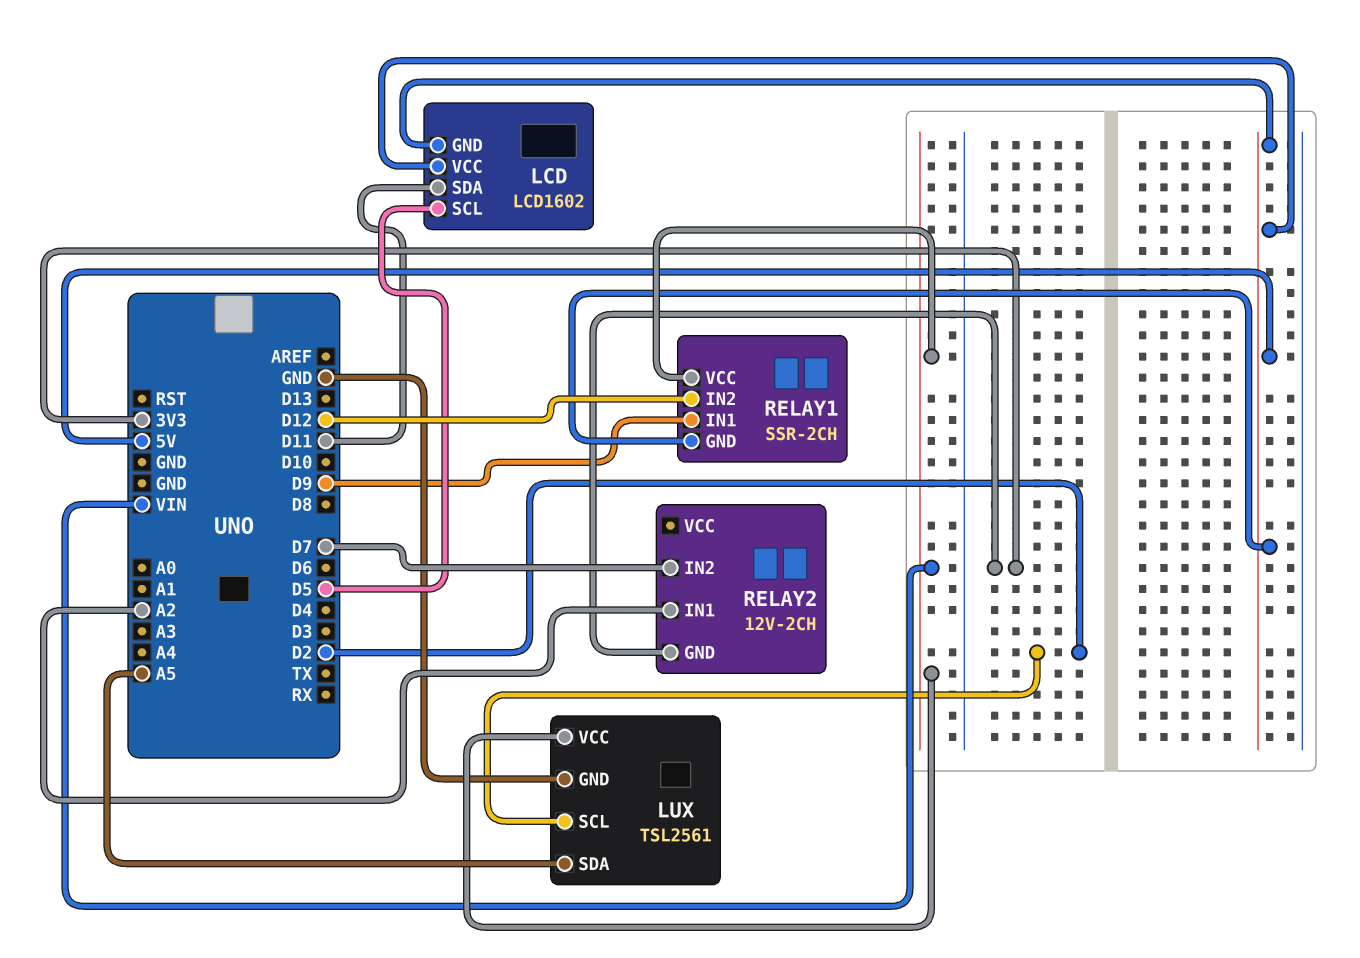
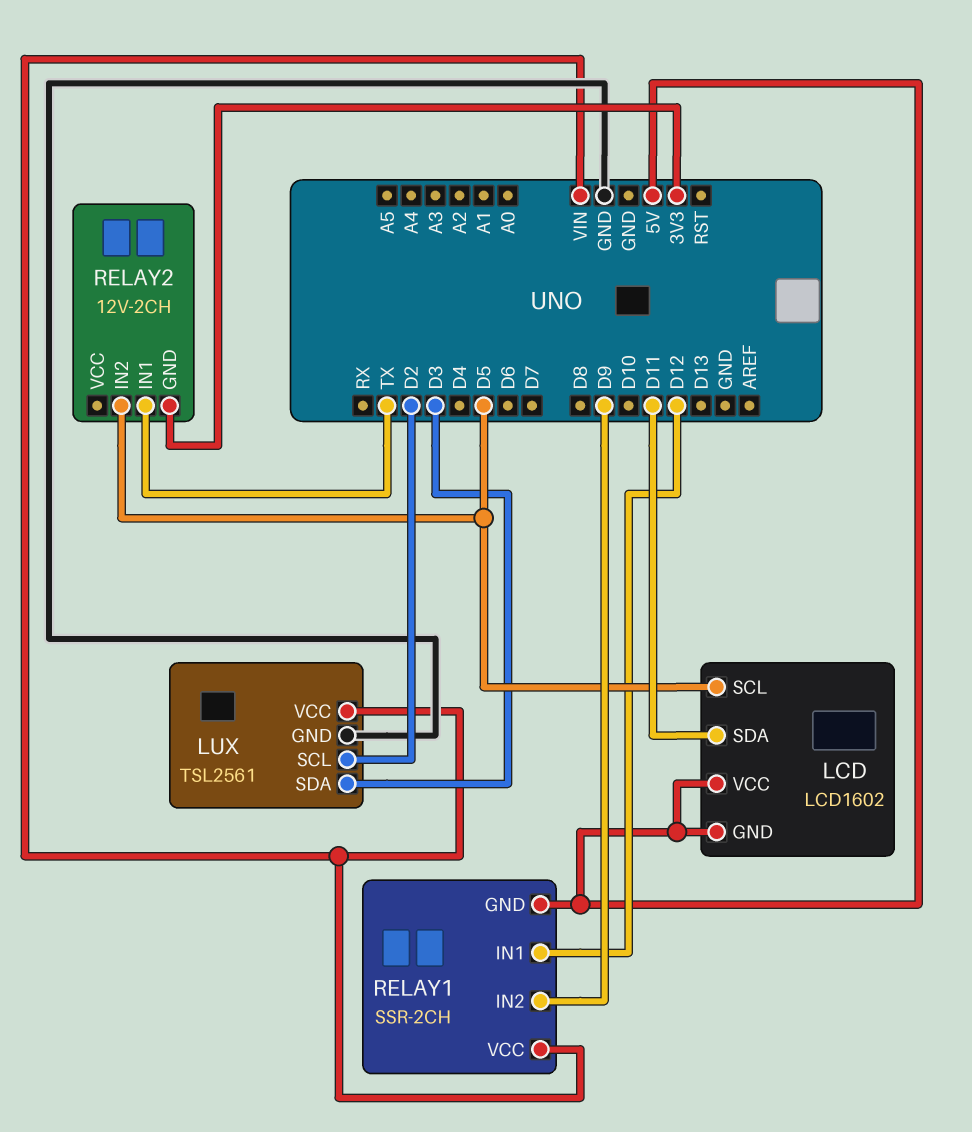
LUX pin SDA: A5 -> D3
RELAY1 pin IN1: D9 -> D12
RELAY1 pin IN2: D12 -> D9
RELAY2 pin IN1: A2 -> TX
RELAY2 pin IN2: D7 -> D5

